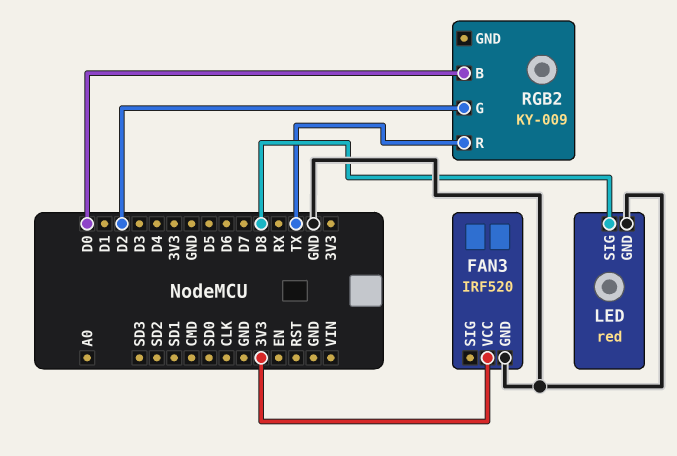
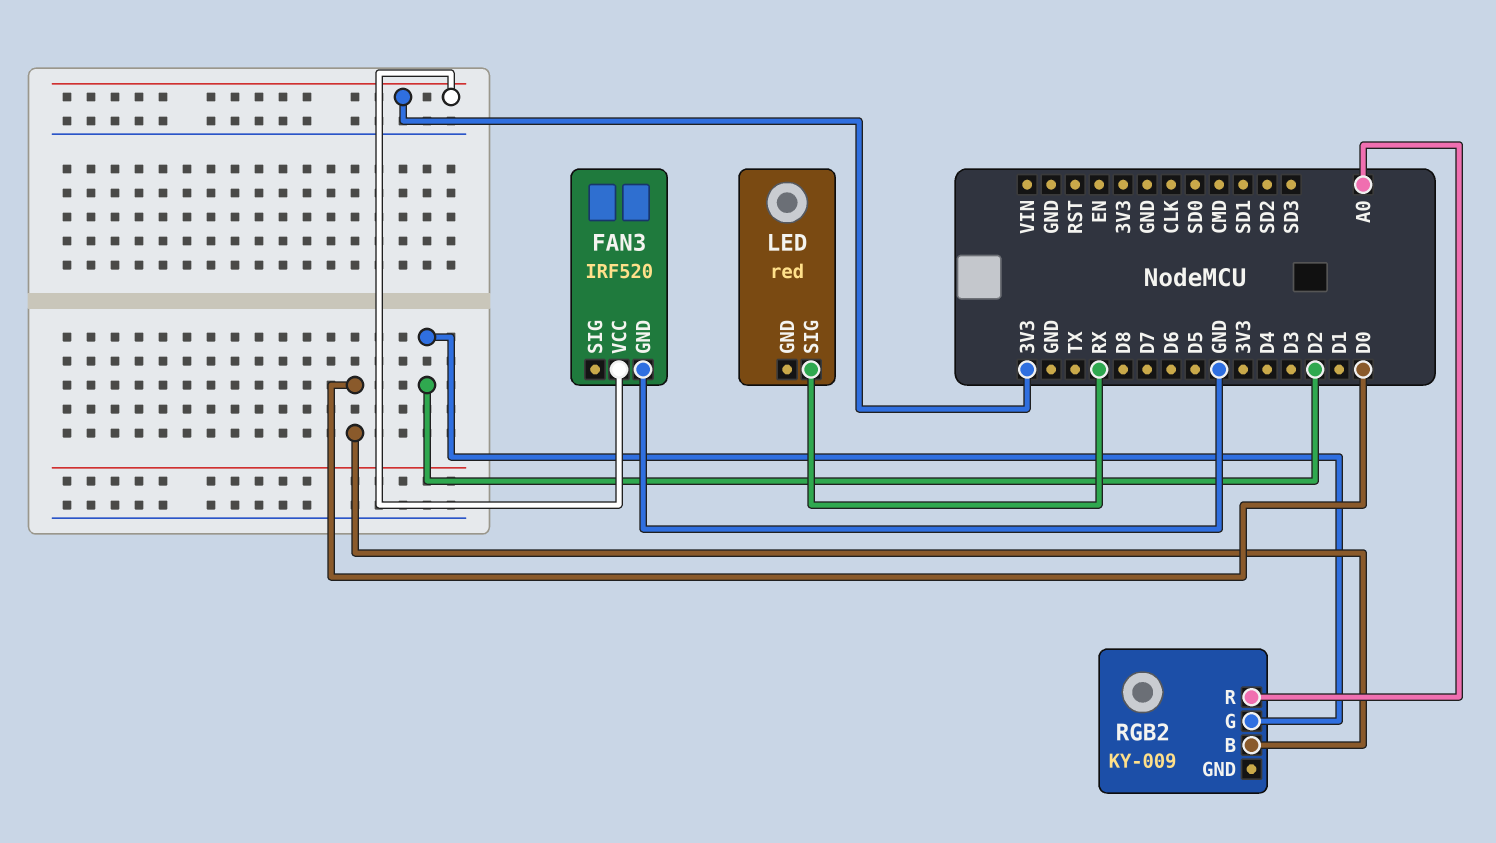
LED pin GND: GND -> none
LED pin SIG: D8 -> RX
RGB2 pin R: TX -> A0

